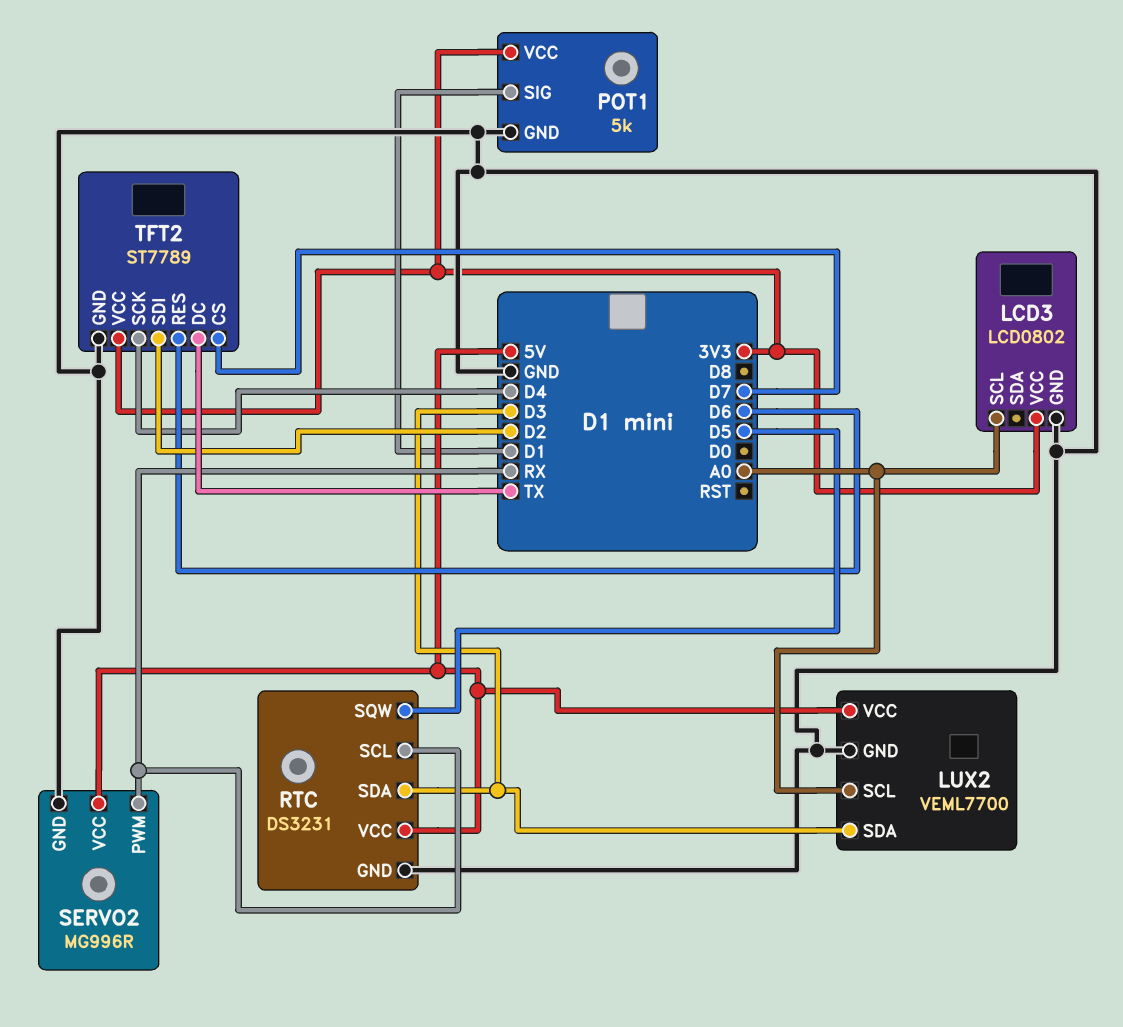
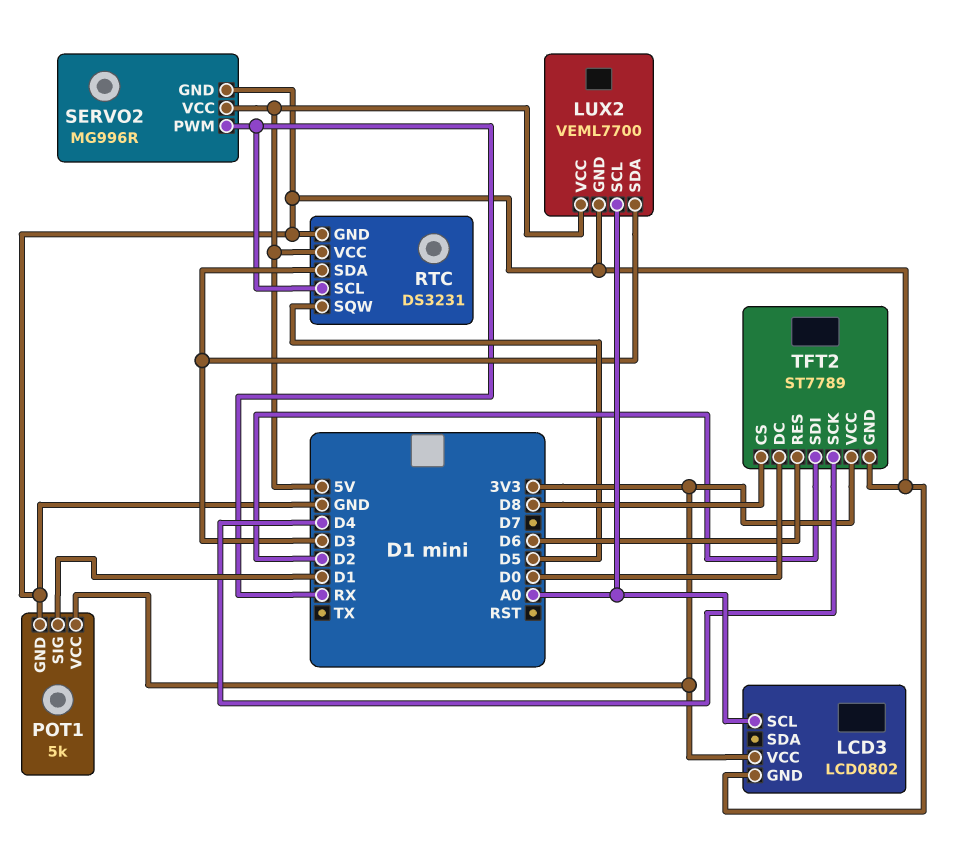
TFT2 pin CS: D7 -> D8
TFT2 pin DC: TX -> D0

